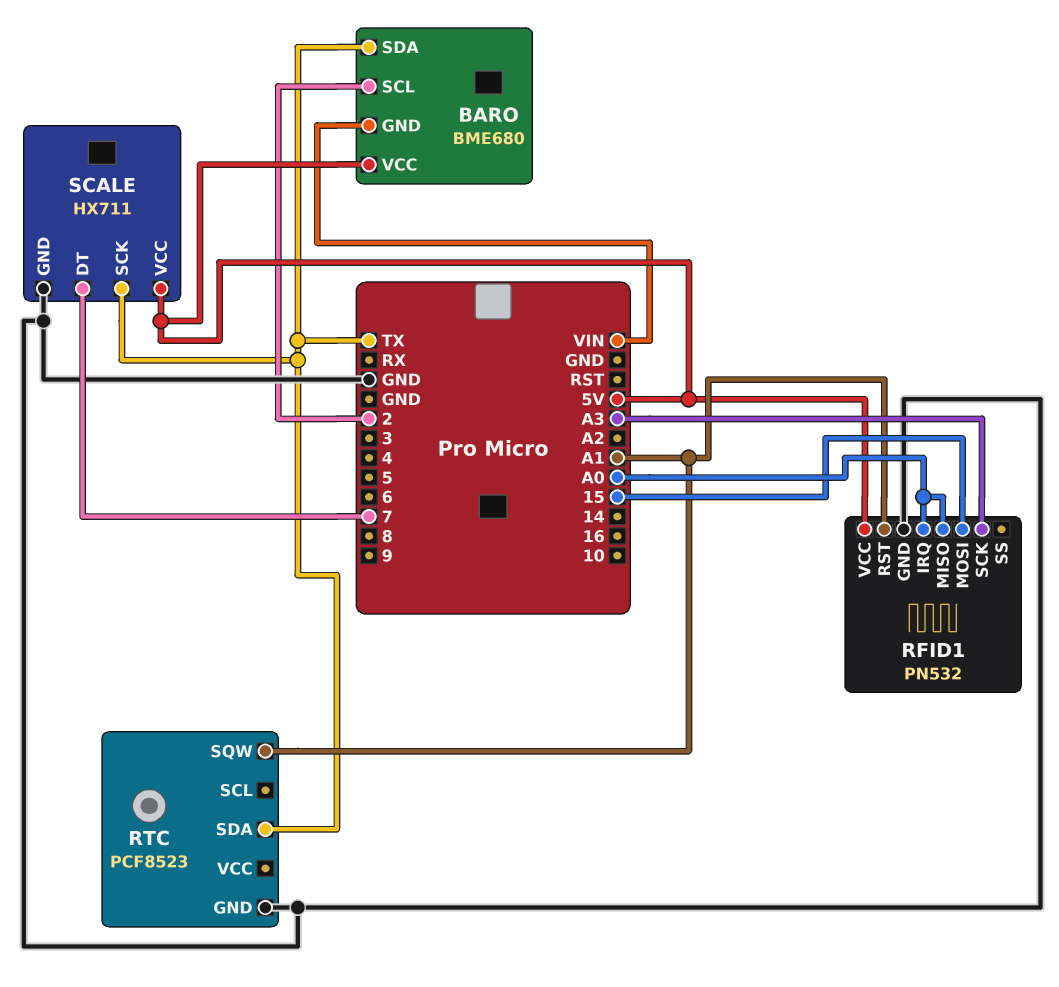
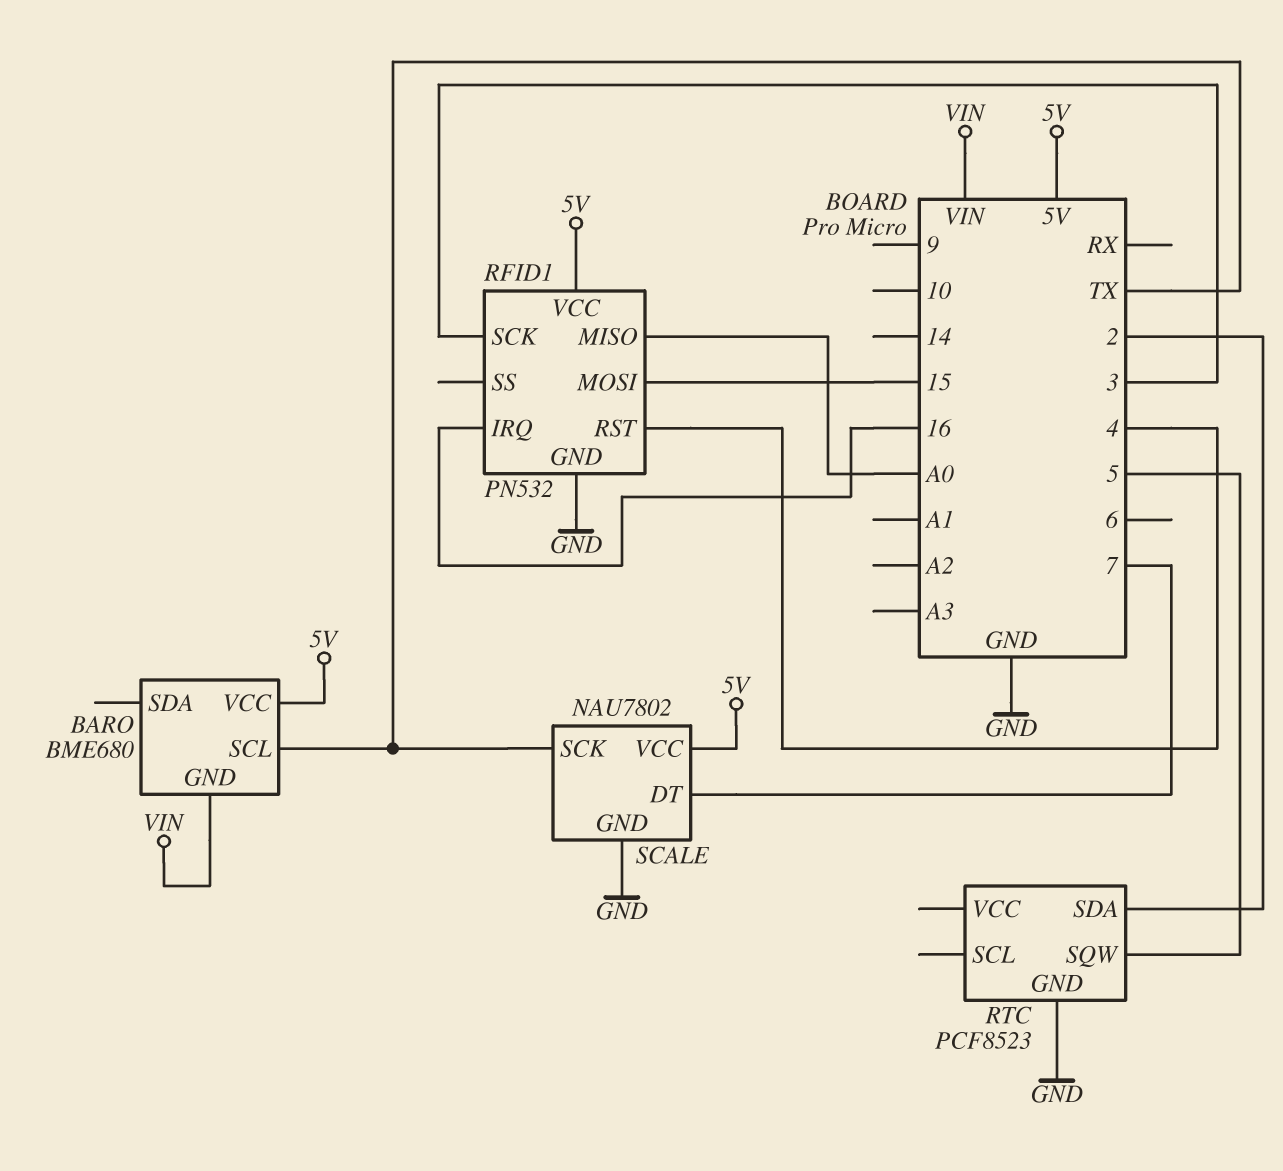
BARO pin SCL: 2 -> TX
BARO pin SDA: TX -> none
RFID1 pin IRQ: A0 -> 16
RFID1 pin RST: A1 -> 4
RFID1 pin SCK: A3 -> 3
RTC pin SDA: TX -> 2
RTC pin SQW: A1 -> 5
SCALE: HX711 -> NAU7802

